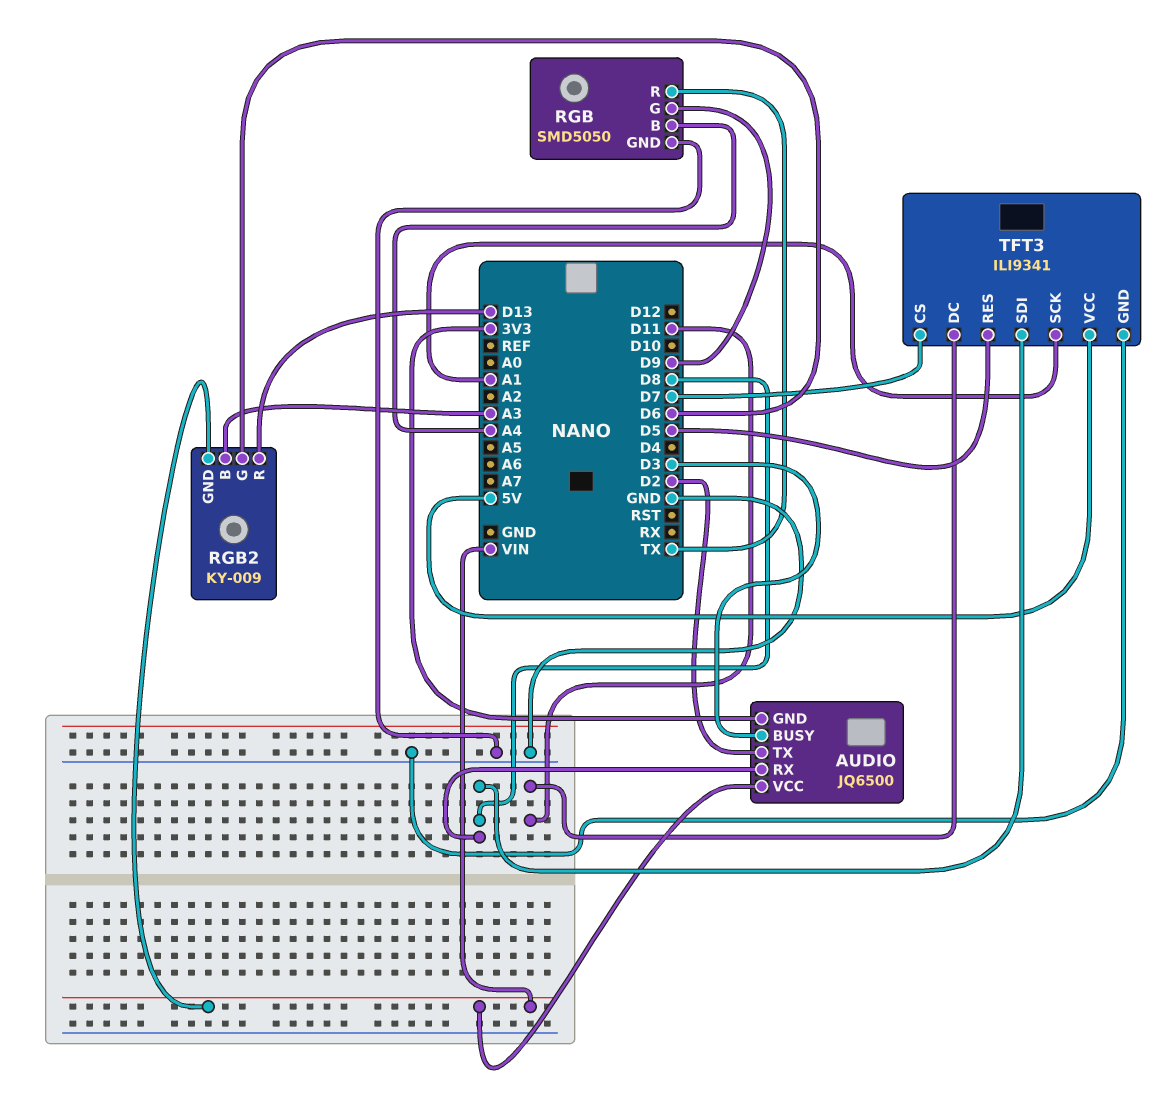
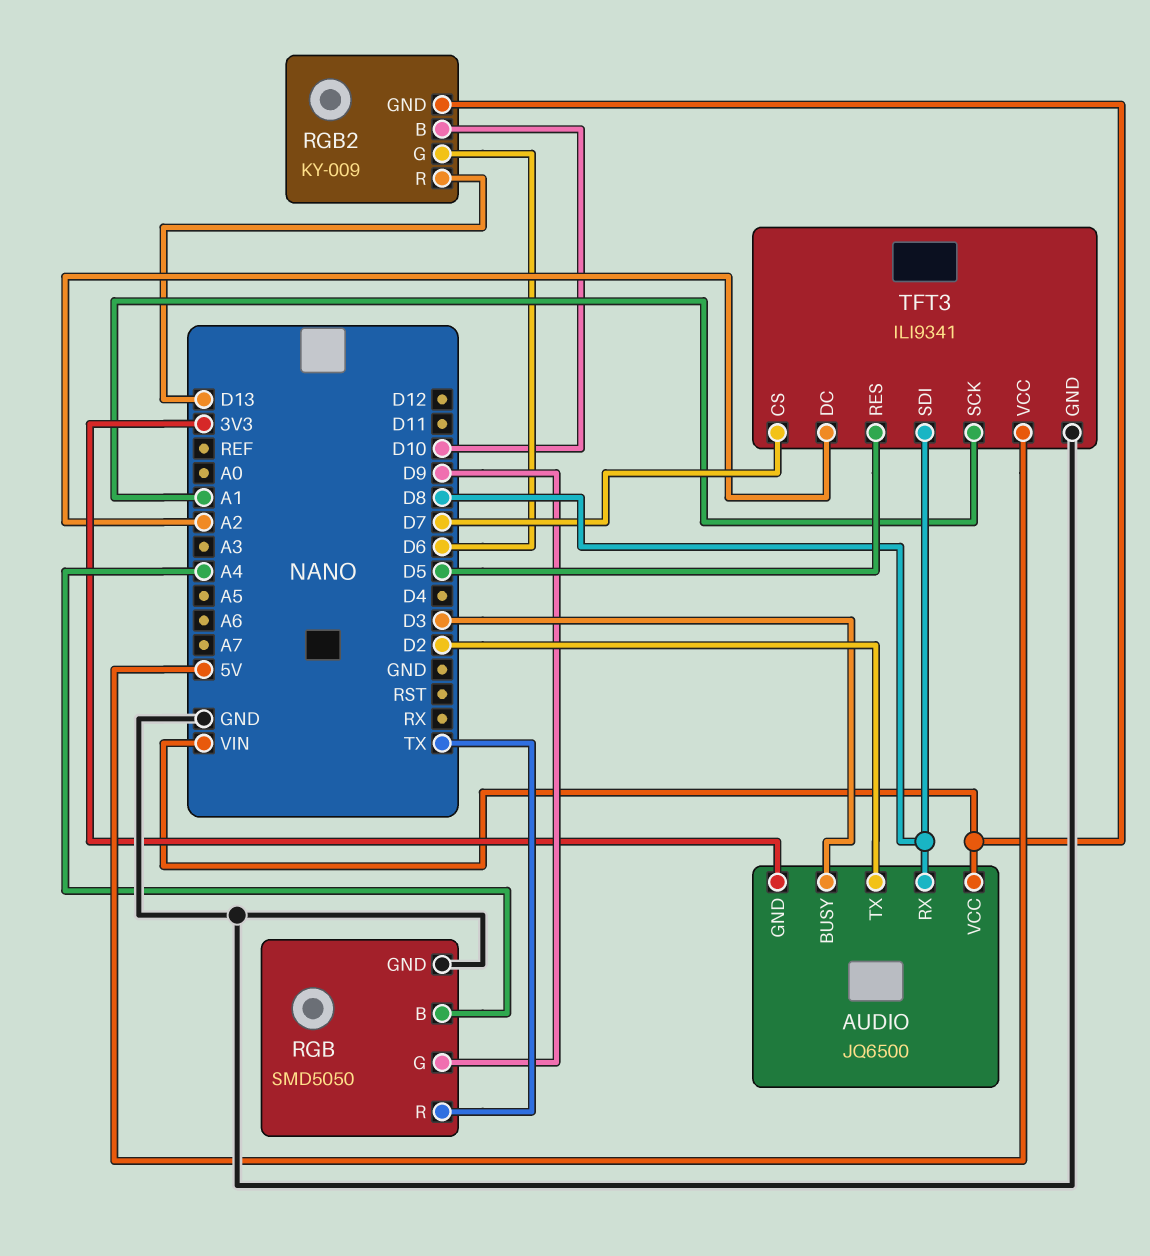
RGB2 pin B: A3 -> D10
TFT3 pin DC: D11 -> A2

